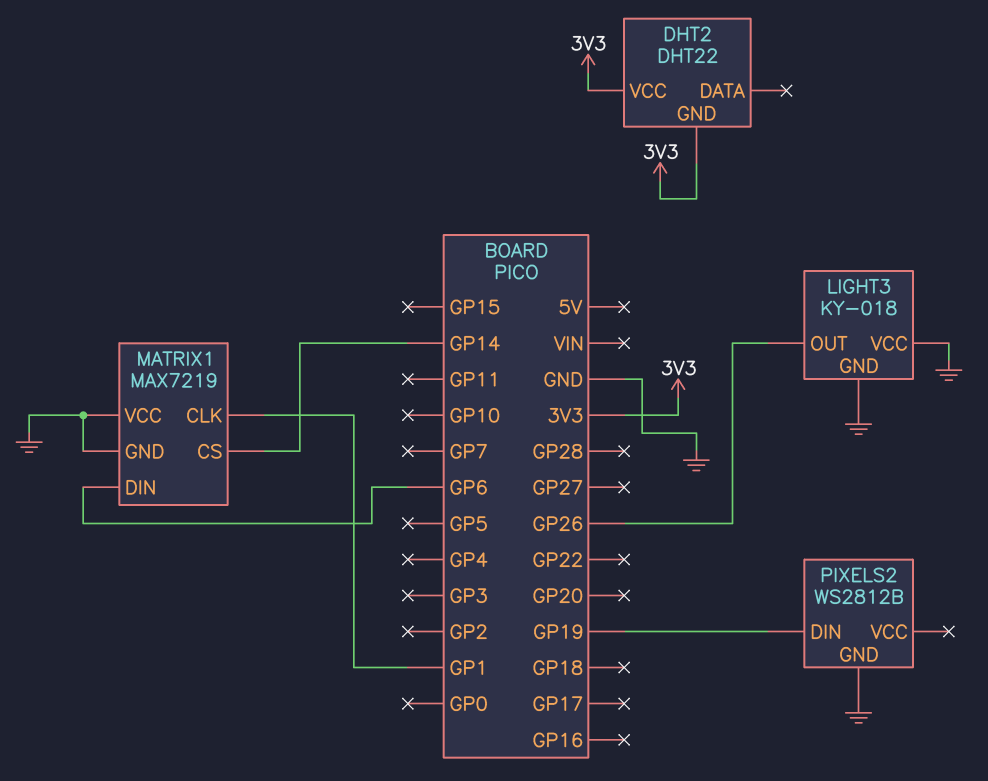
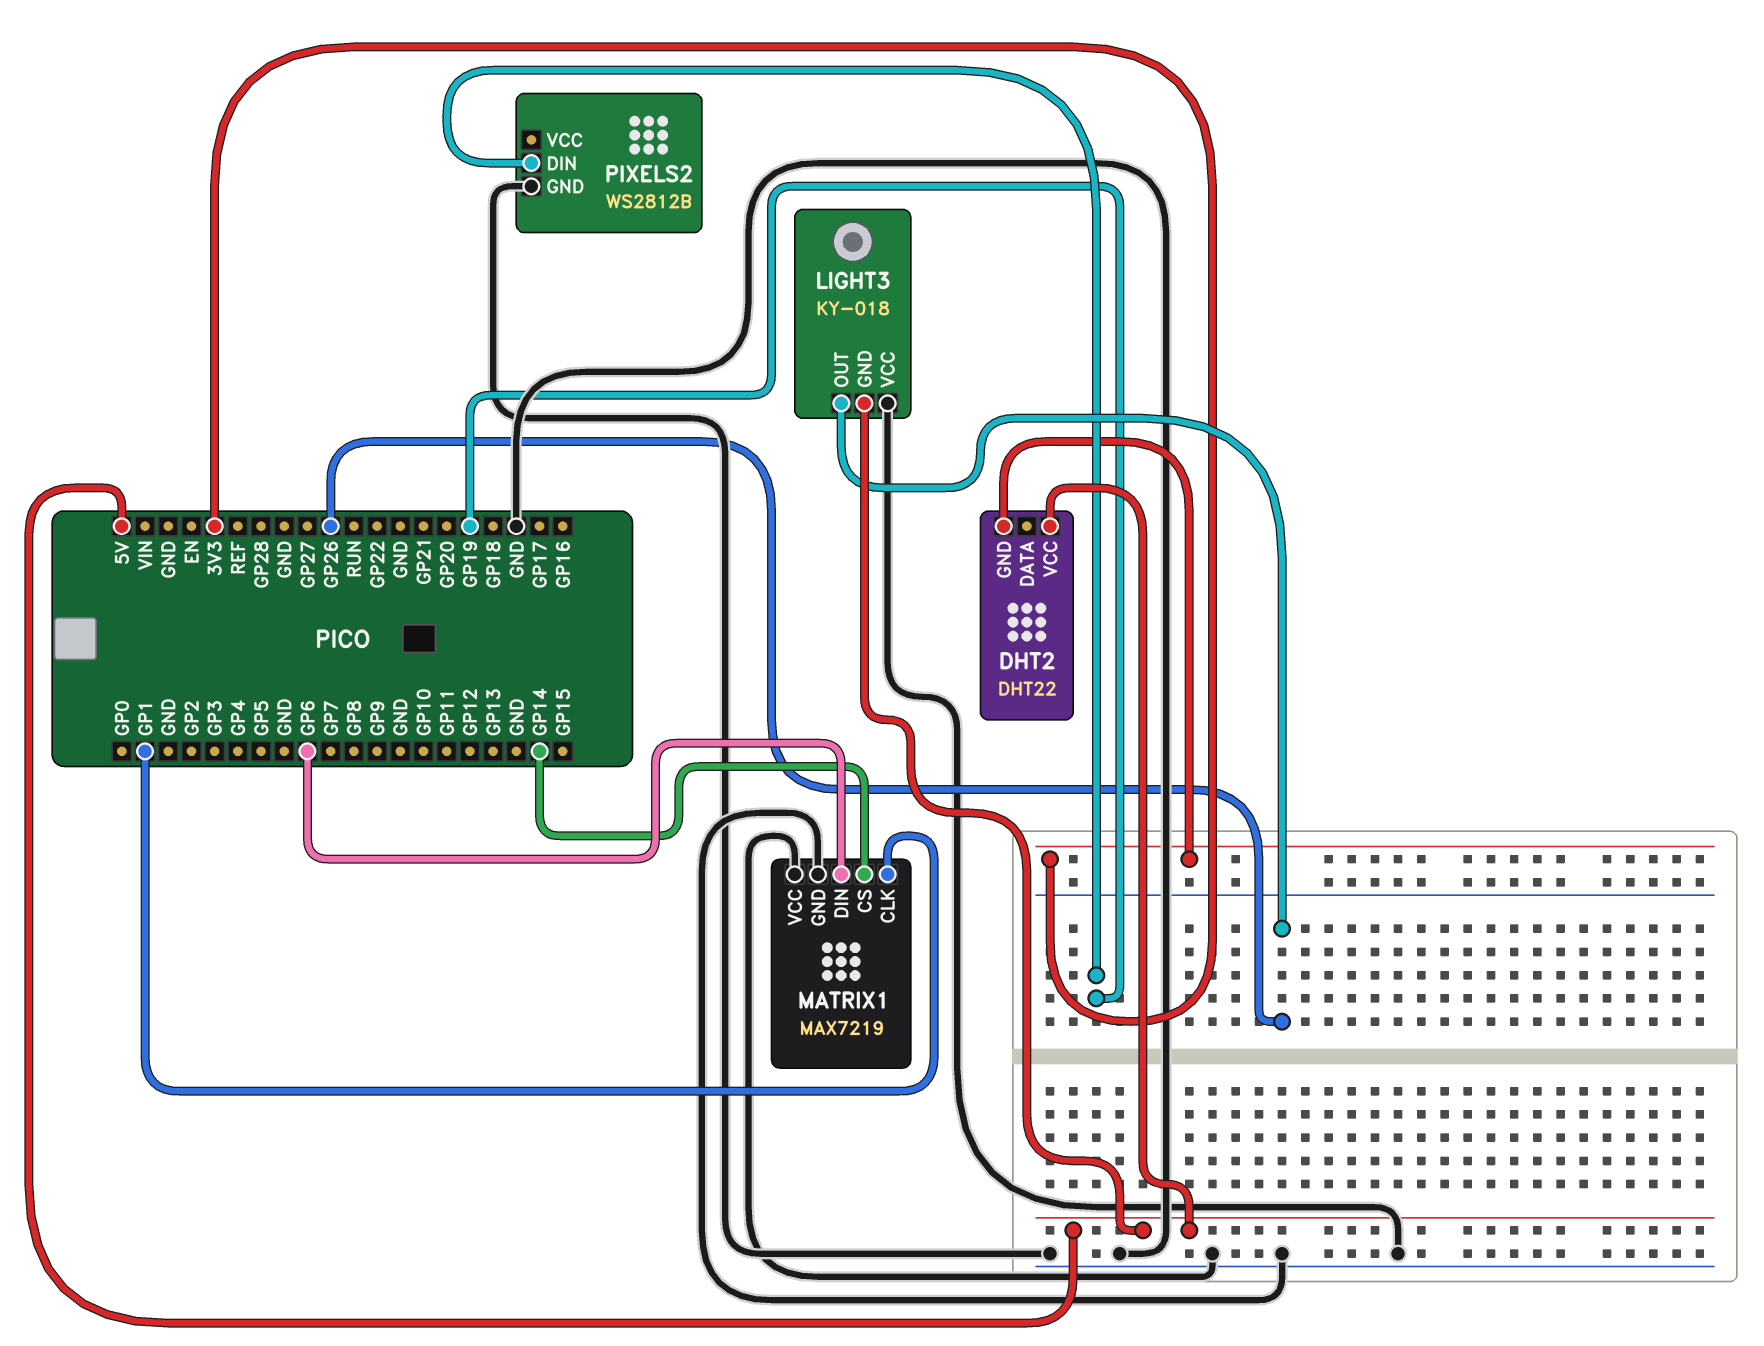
DHT2 pin VCC: 3V3 -> 5V
LIGHT3 pin GND: GND -> 5V

